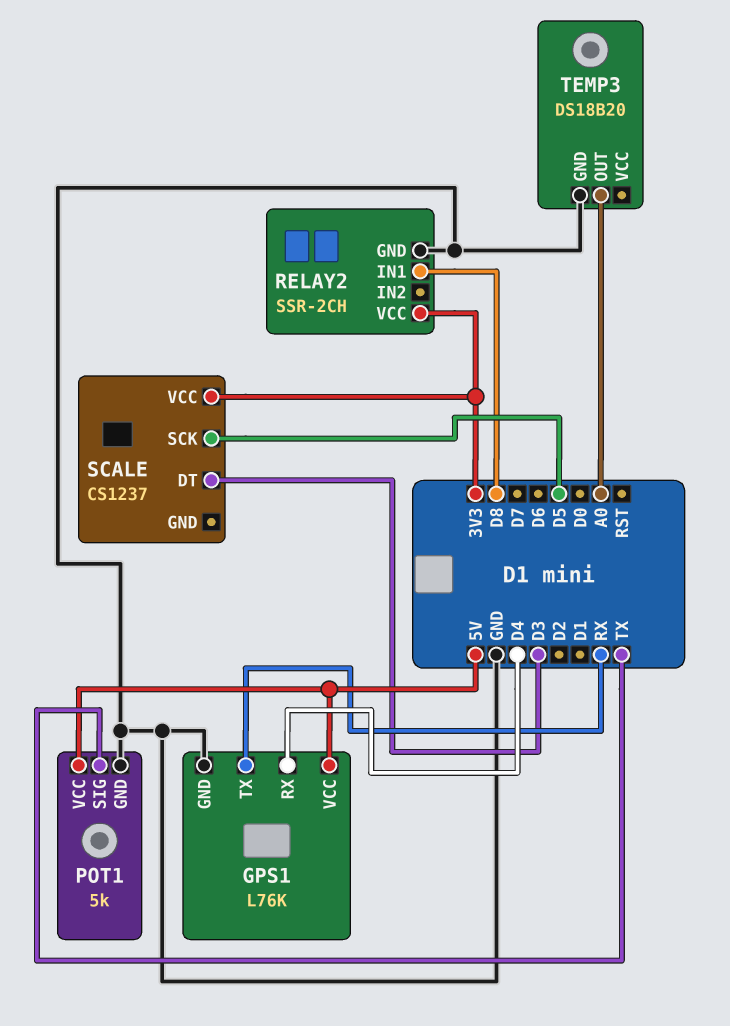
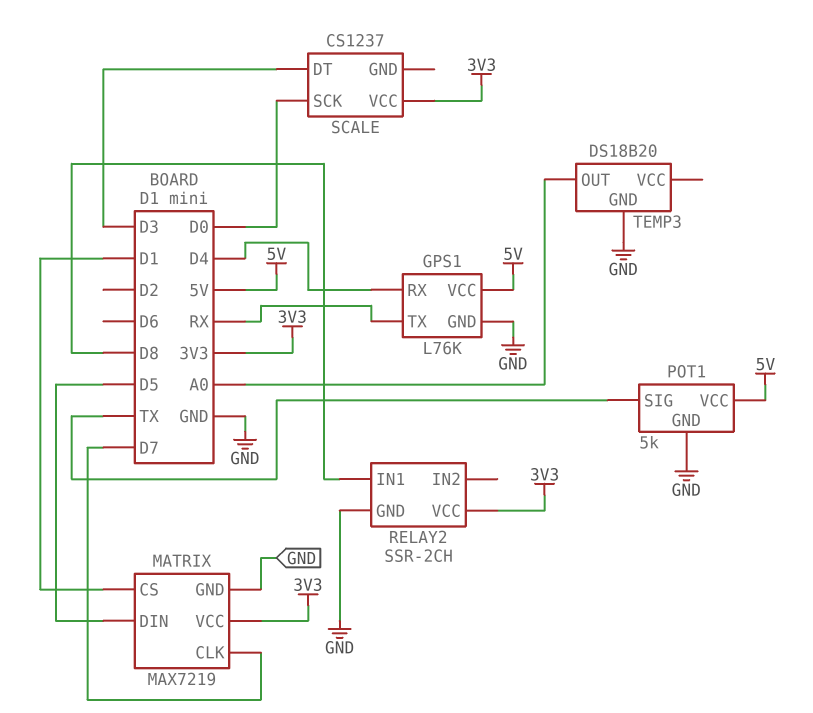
MATRIX: none -> MAX7219
MATRIX pin CLK: none -> D7
MATRIX pin CS: none -> D1
MATRIX pin DIN: none -> D5
MATRIX pin GND: none -> GND
MATRIX pin VCC: none -> 3V3
SCALE pin SCK: D5 -> D0

